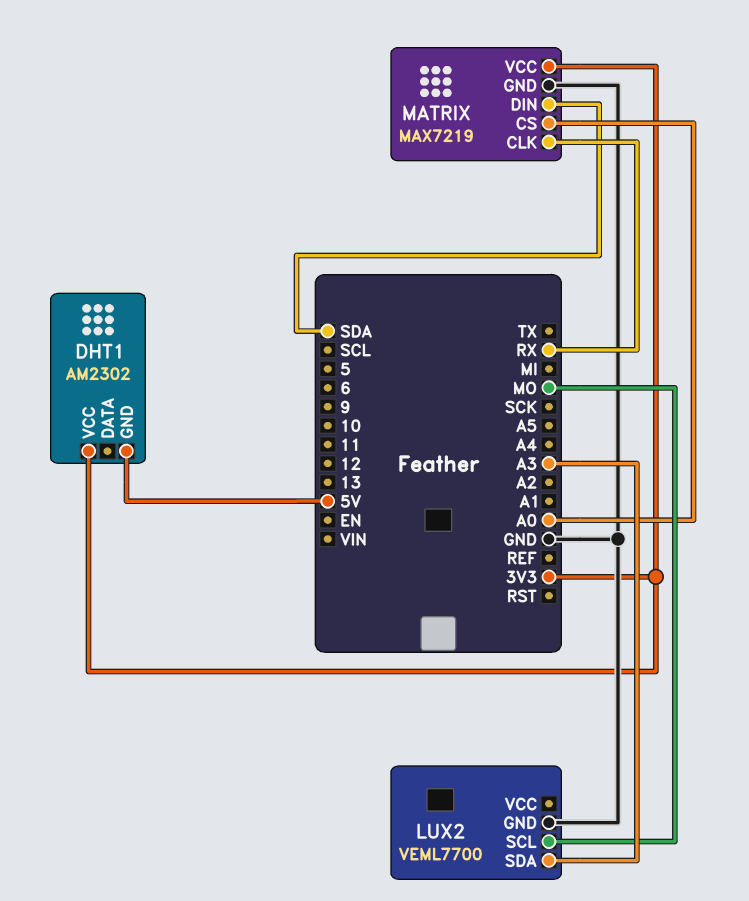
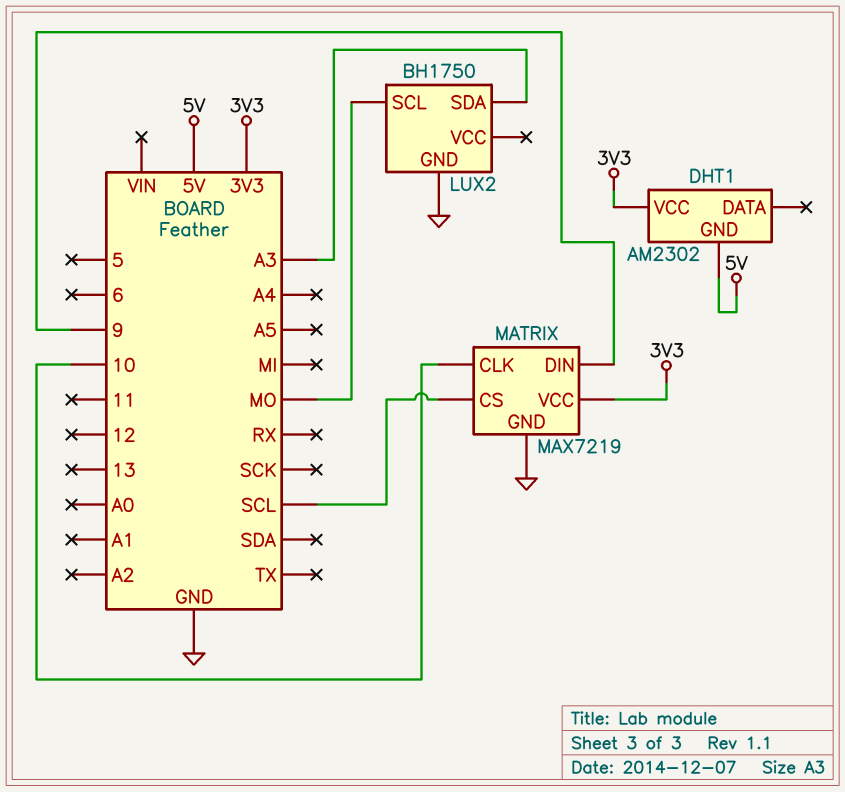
LUX2: VEML7700 -> BH1750
MATRIX pin CLK: RX -> 10
MATRIX pin CS: A0 -> SCL
MATRIX pin DIN: SDA -> 9

